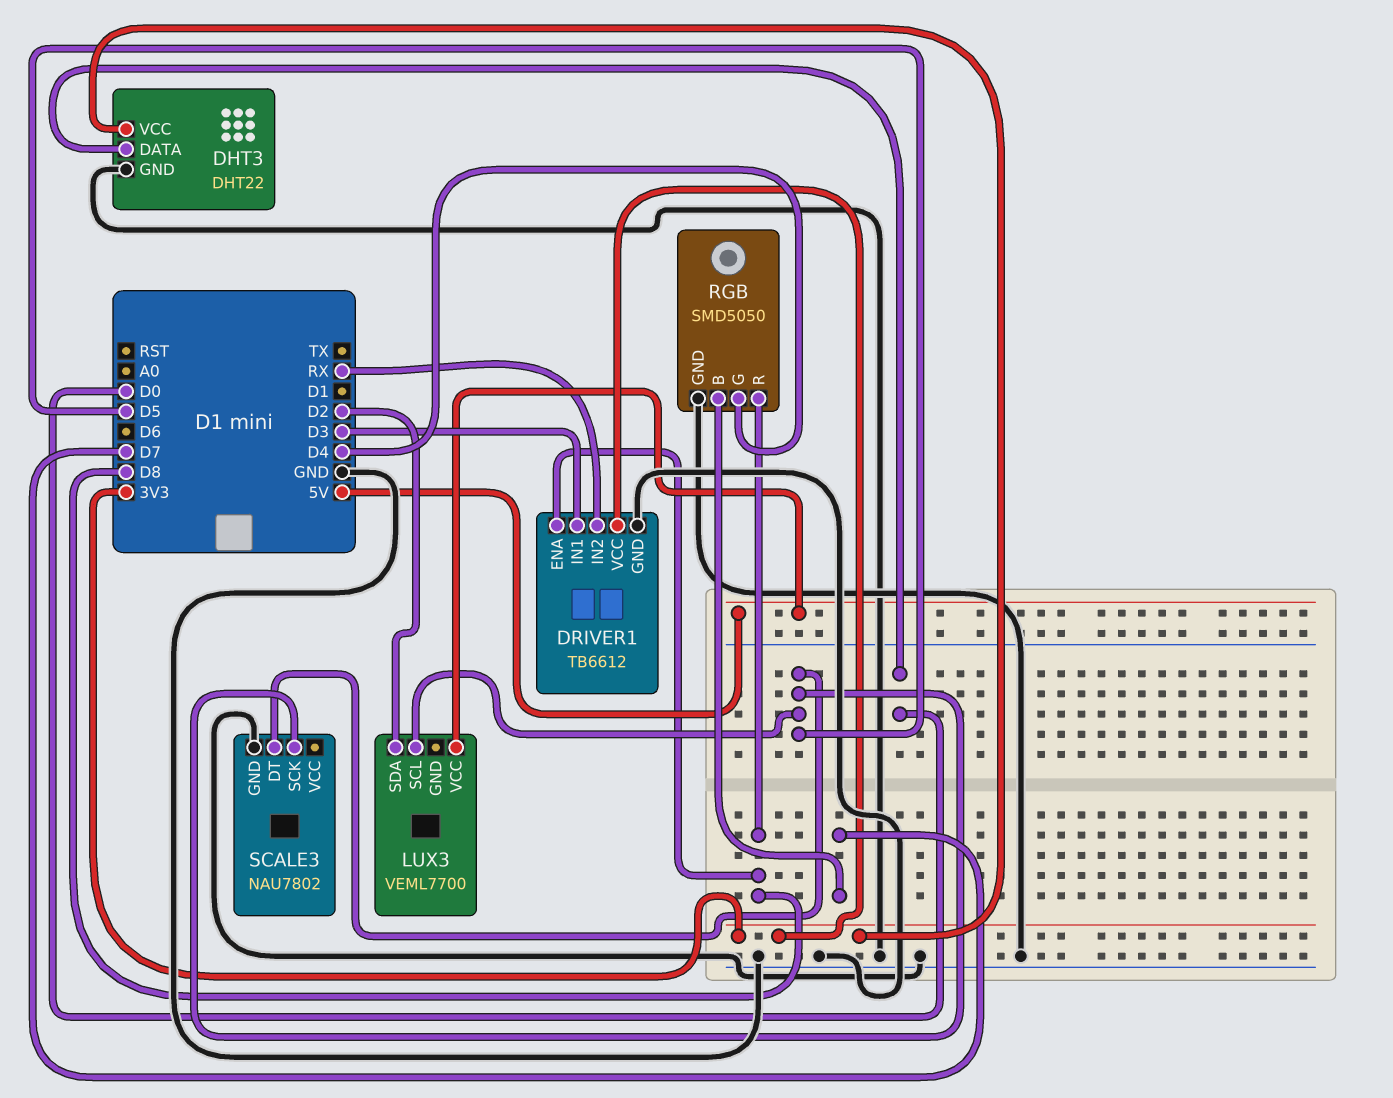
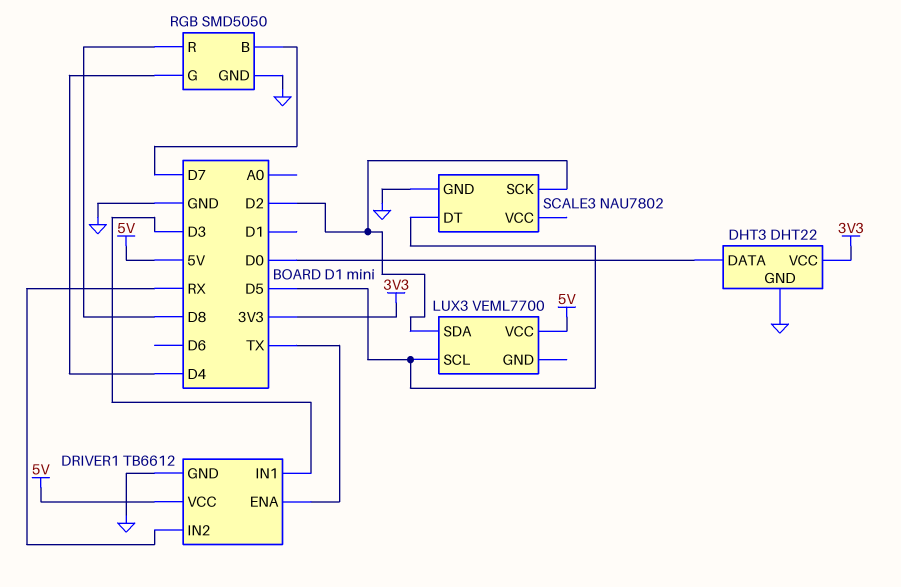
DRIVER1 pin ENA: D8 -> TX
DRIVER1 pin VCC: 3V3 -> 5V
SCALE3 pin SCK: D5 -> D2

